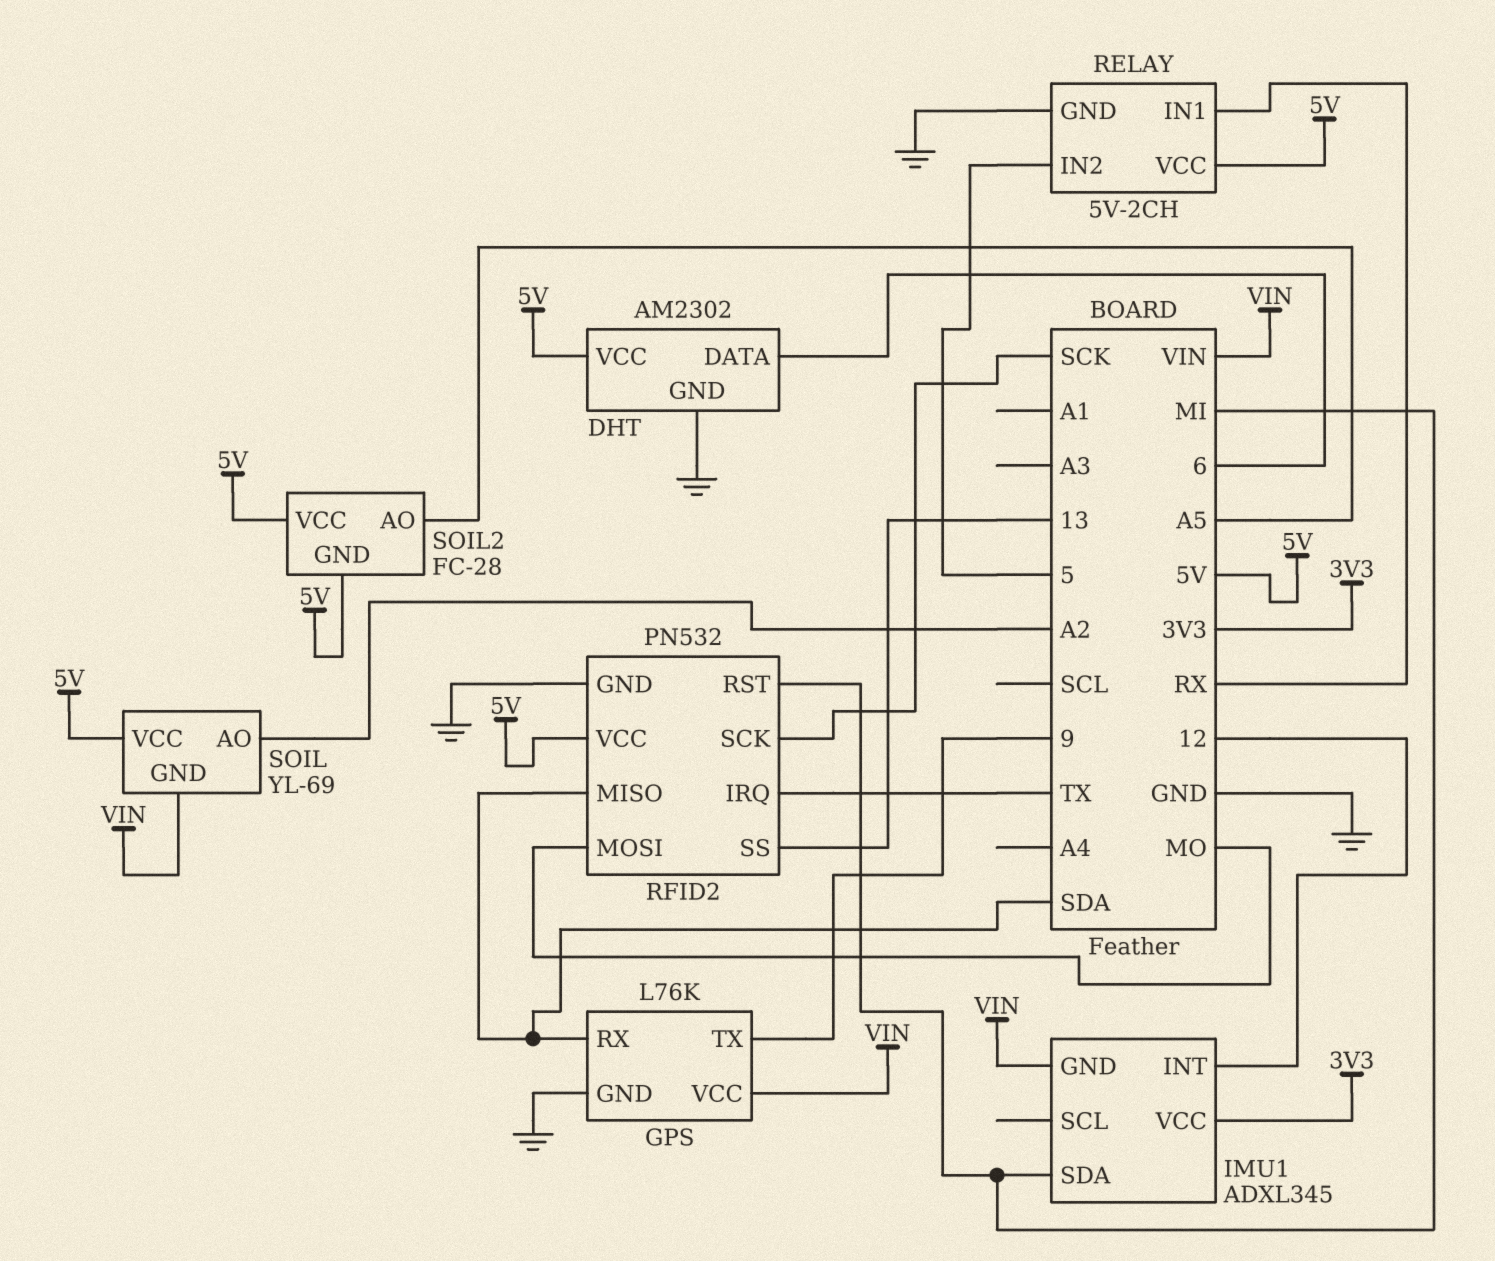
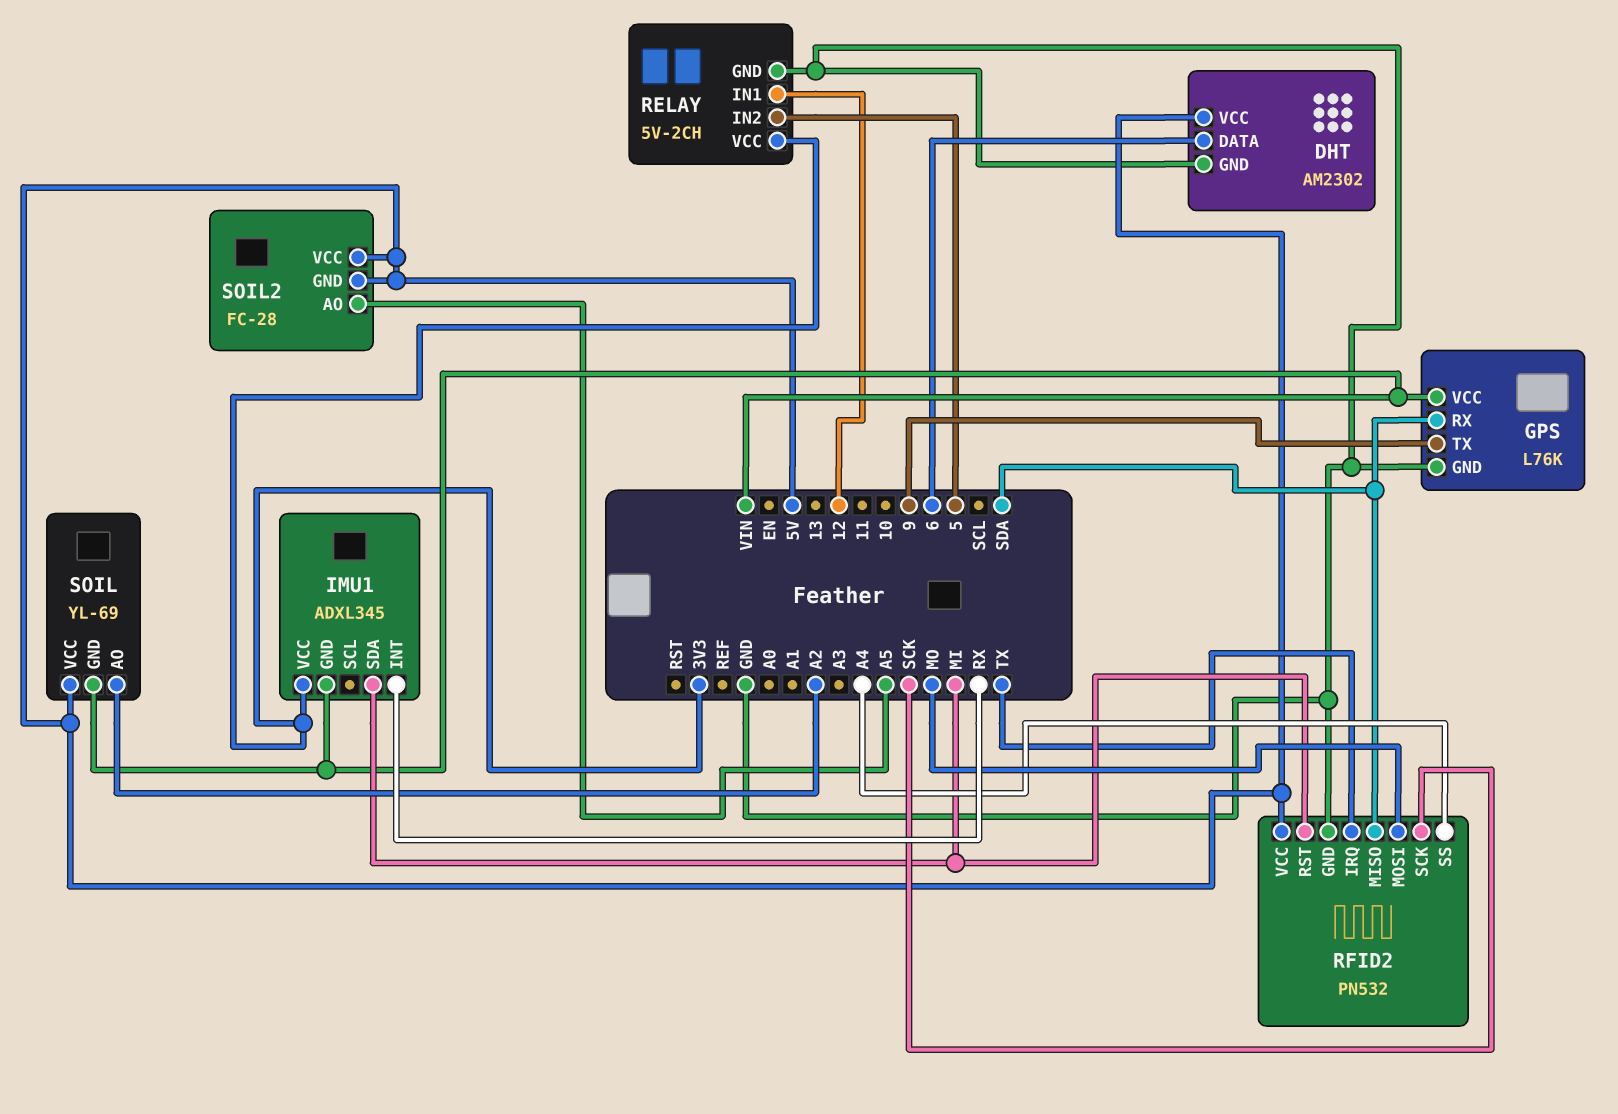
IMU1 pin INT: 12 -> RX
RELAY pin IN1: RX -> 12
RELAY pin VCC: 5V -> 3V3
RFID2 pin SS: 13 -> A4

